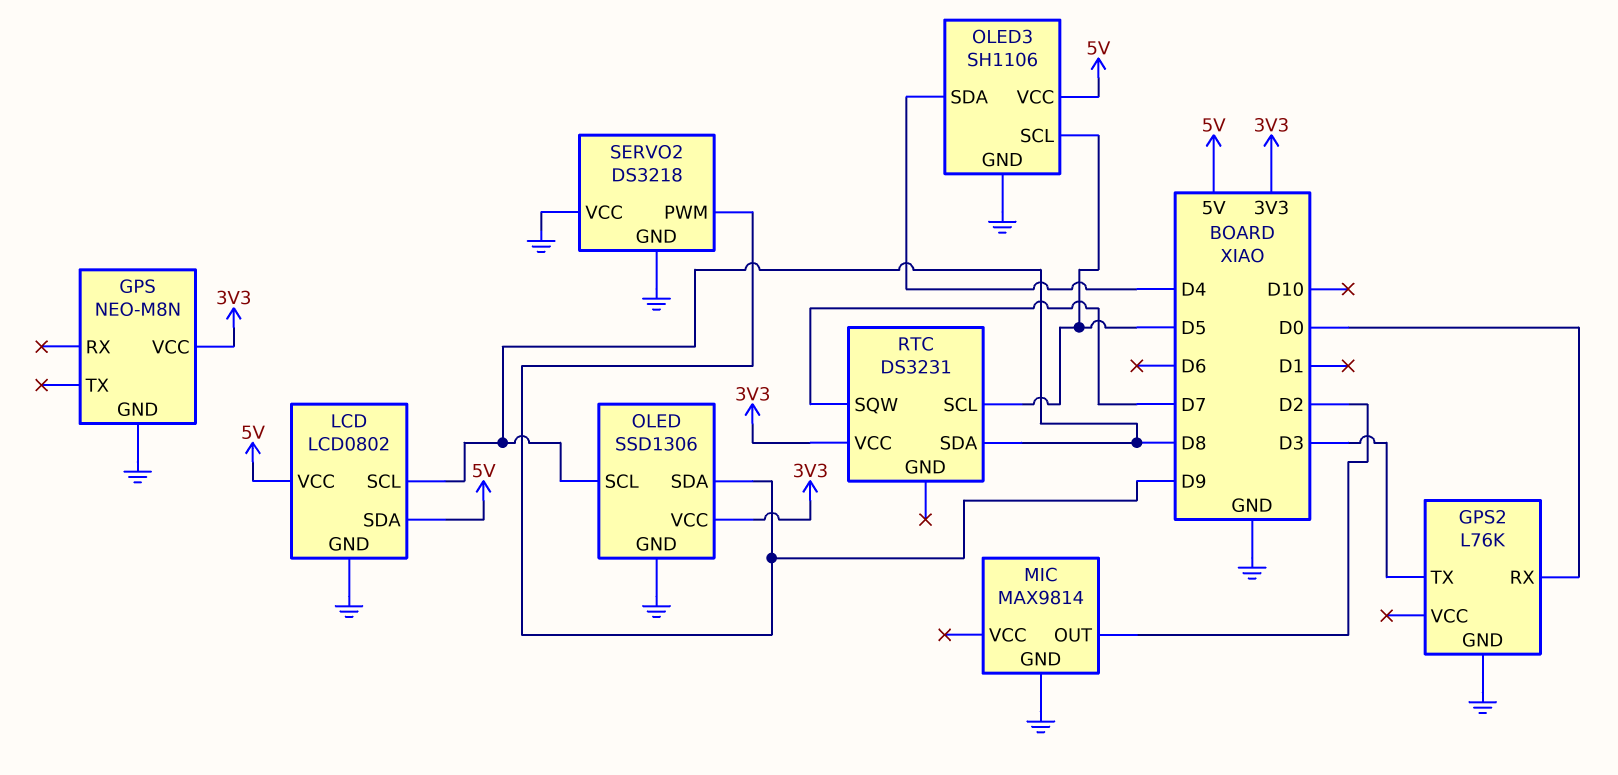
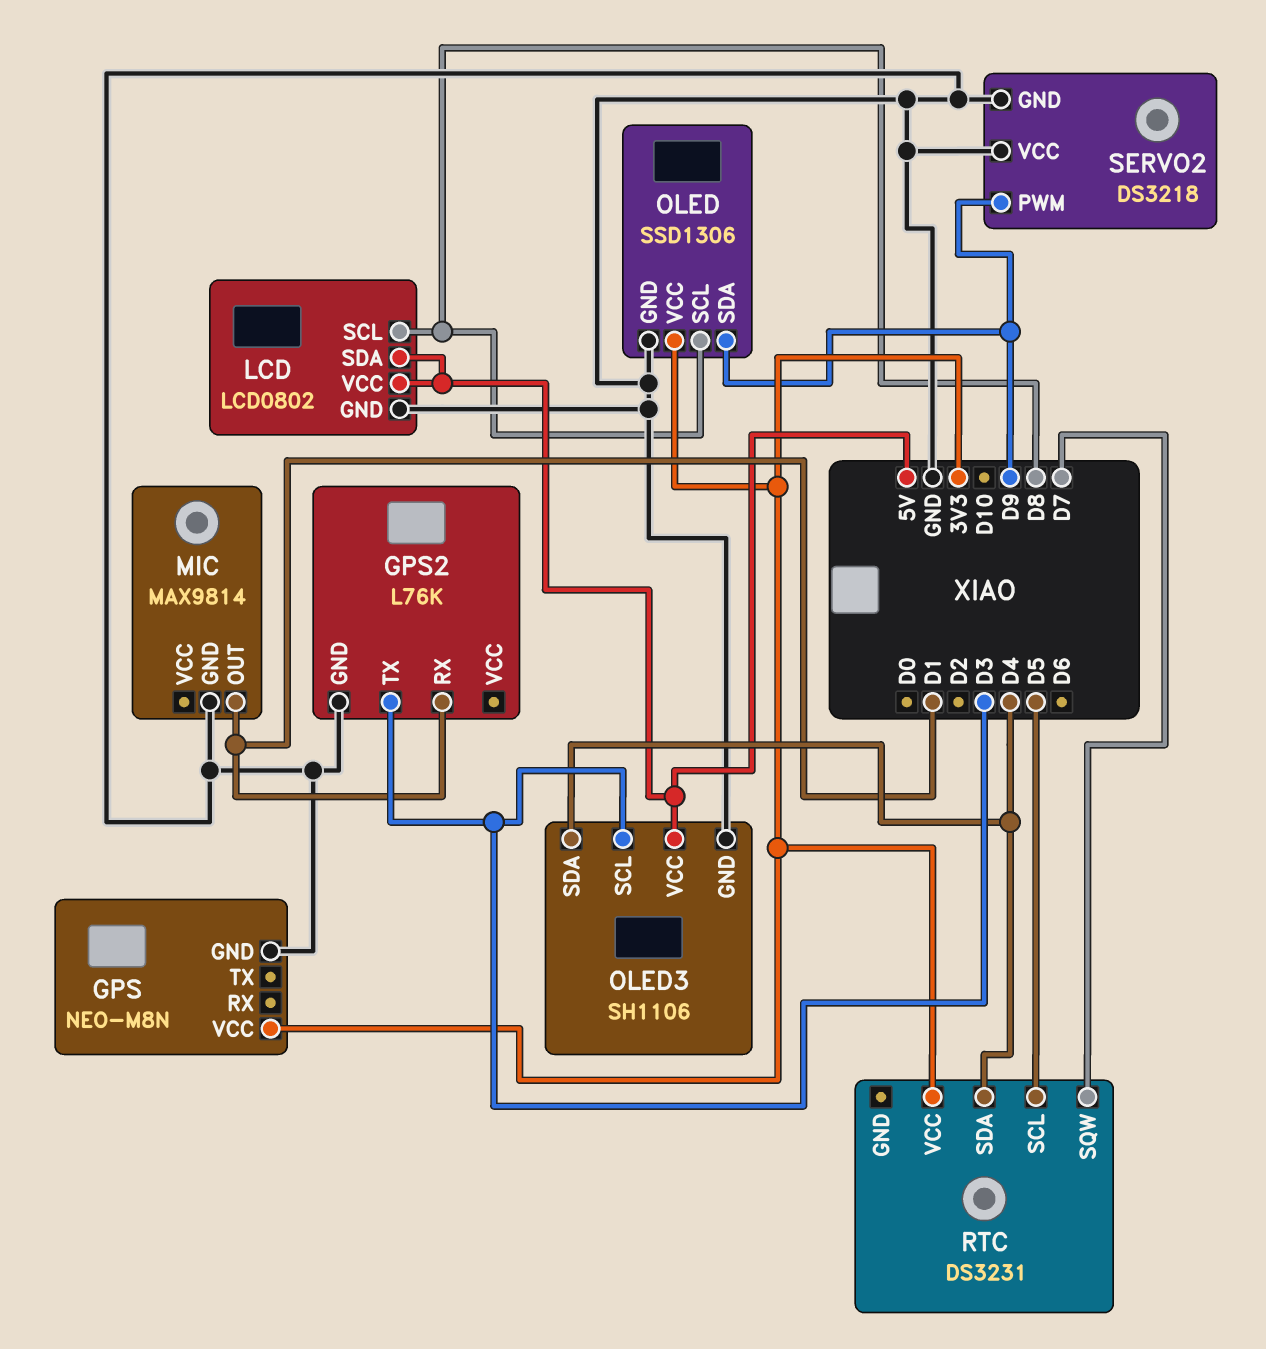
GPS2 pin RX: D0 -> D1
MIC pin OUT: D2 -> D1
OLED3 pin SCL: D5 -> D3
RTC pin SDA: D8 -> D4

